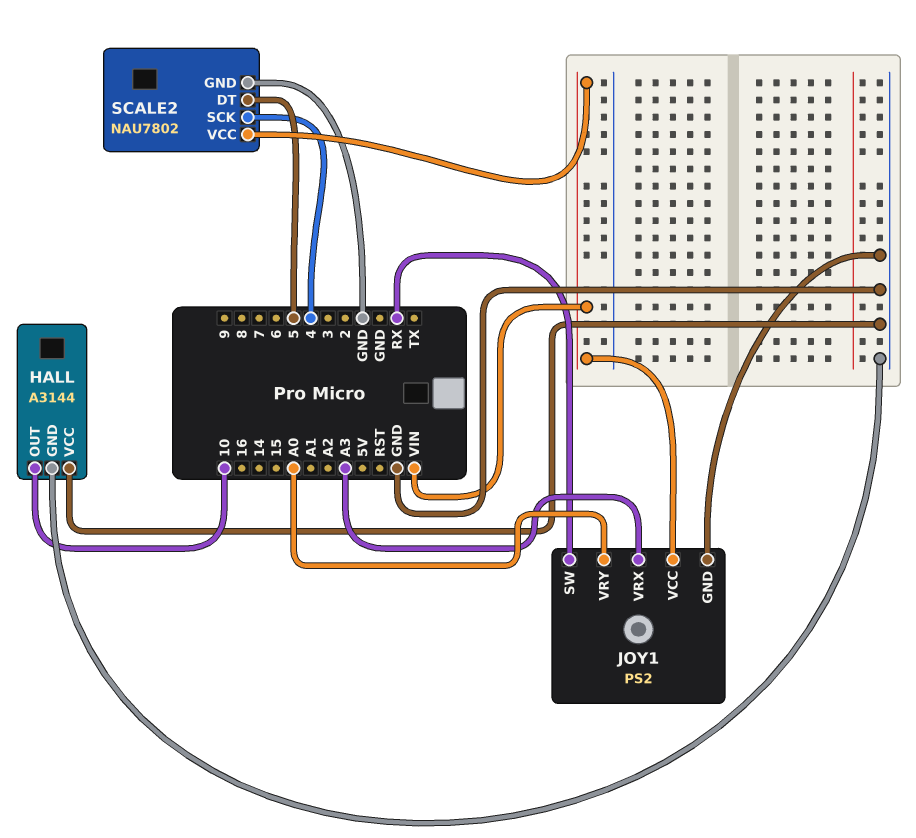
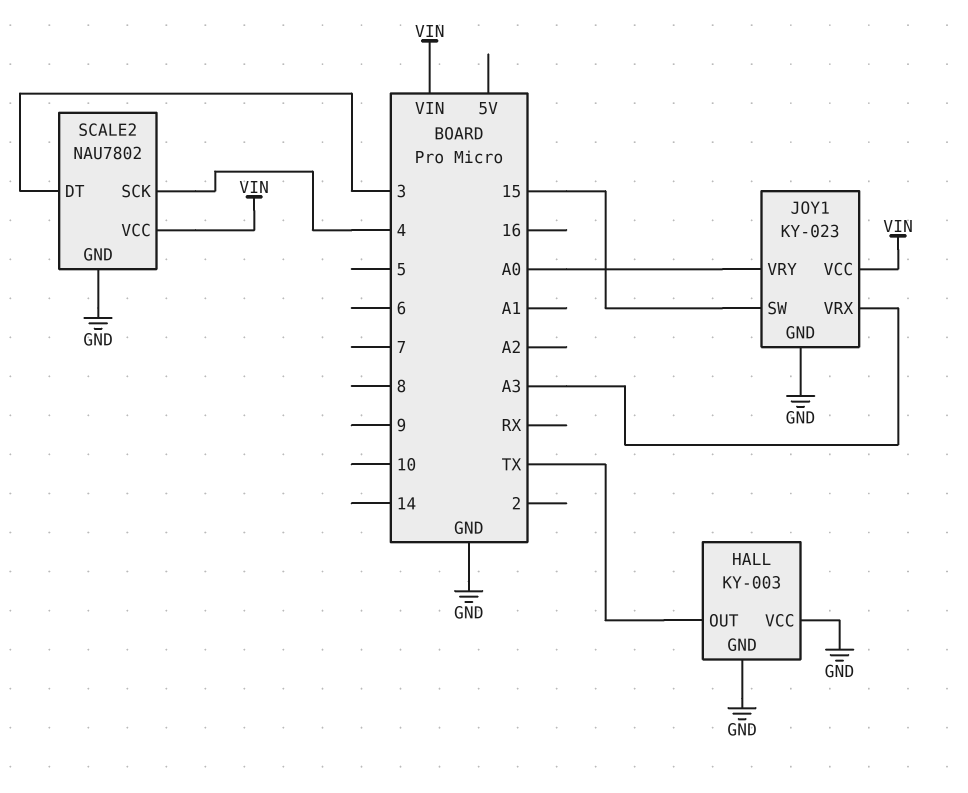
HALL: A3144 -> KY-003
HALL pin OUT: 10 -> TX
JOY1: PS2 -> KY-023
JOY1 pin SW: RX -> 15
SCALE2 pin DT: 5 -> 3

